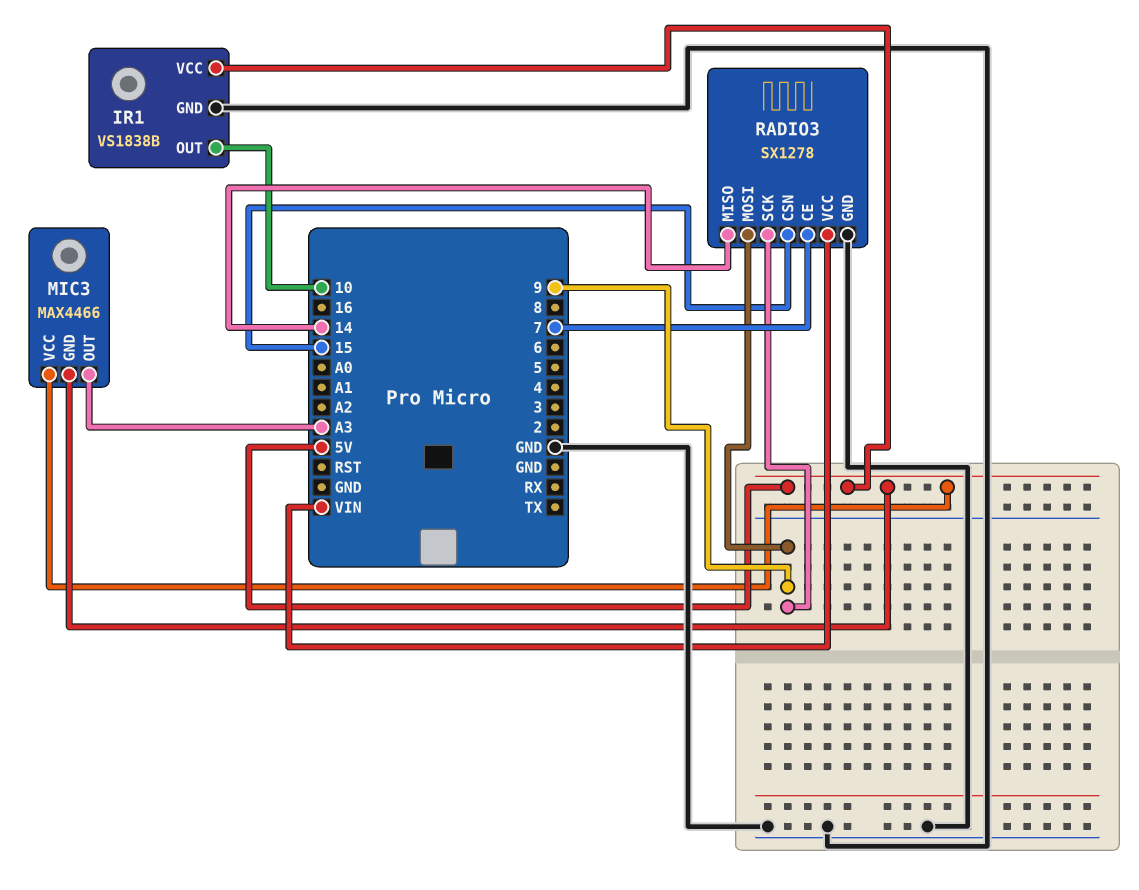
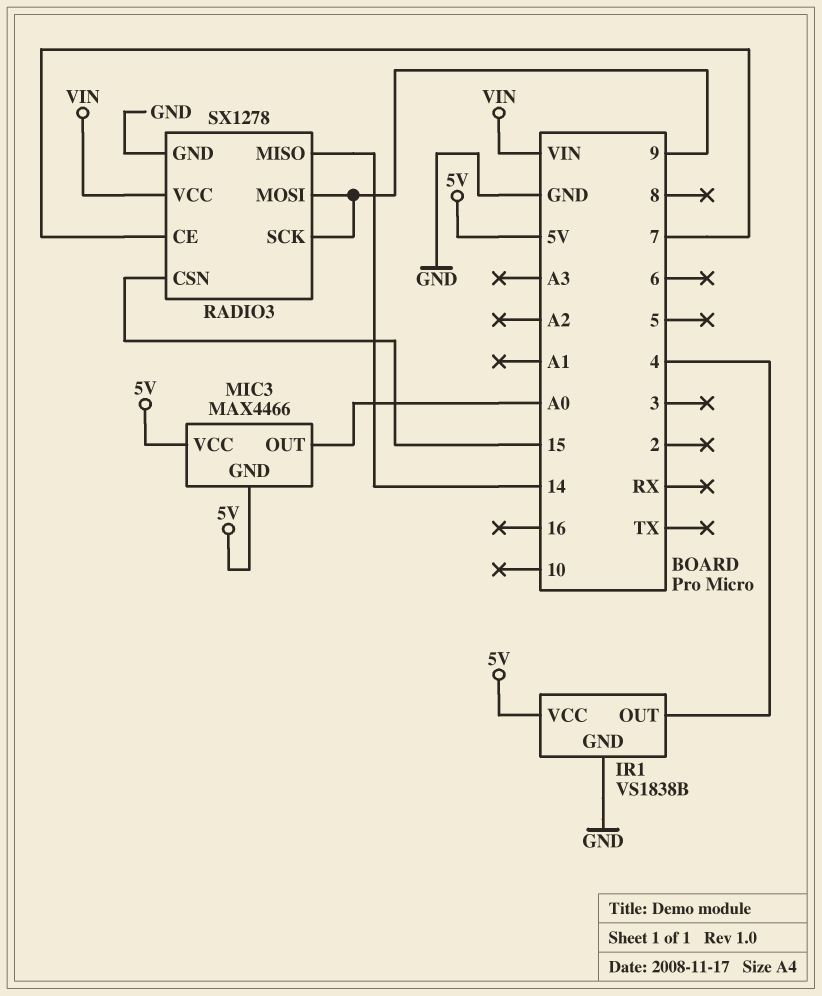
IR1 pin OUT: 10 -> 4
MIC3 pin OUT: A3 -> A0

